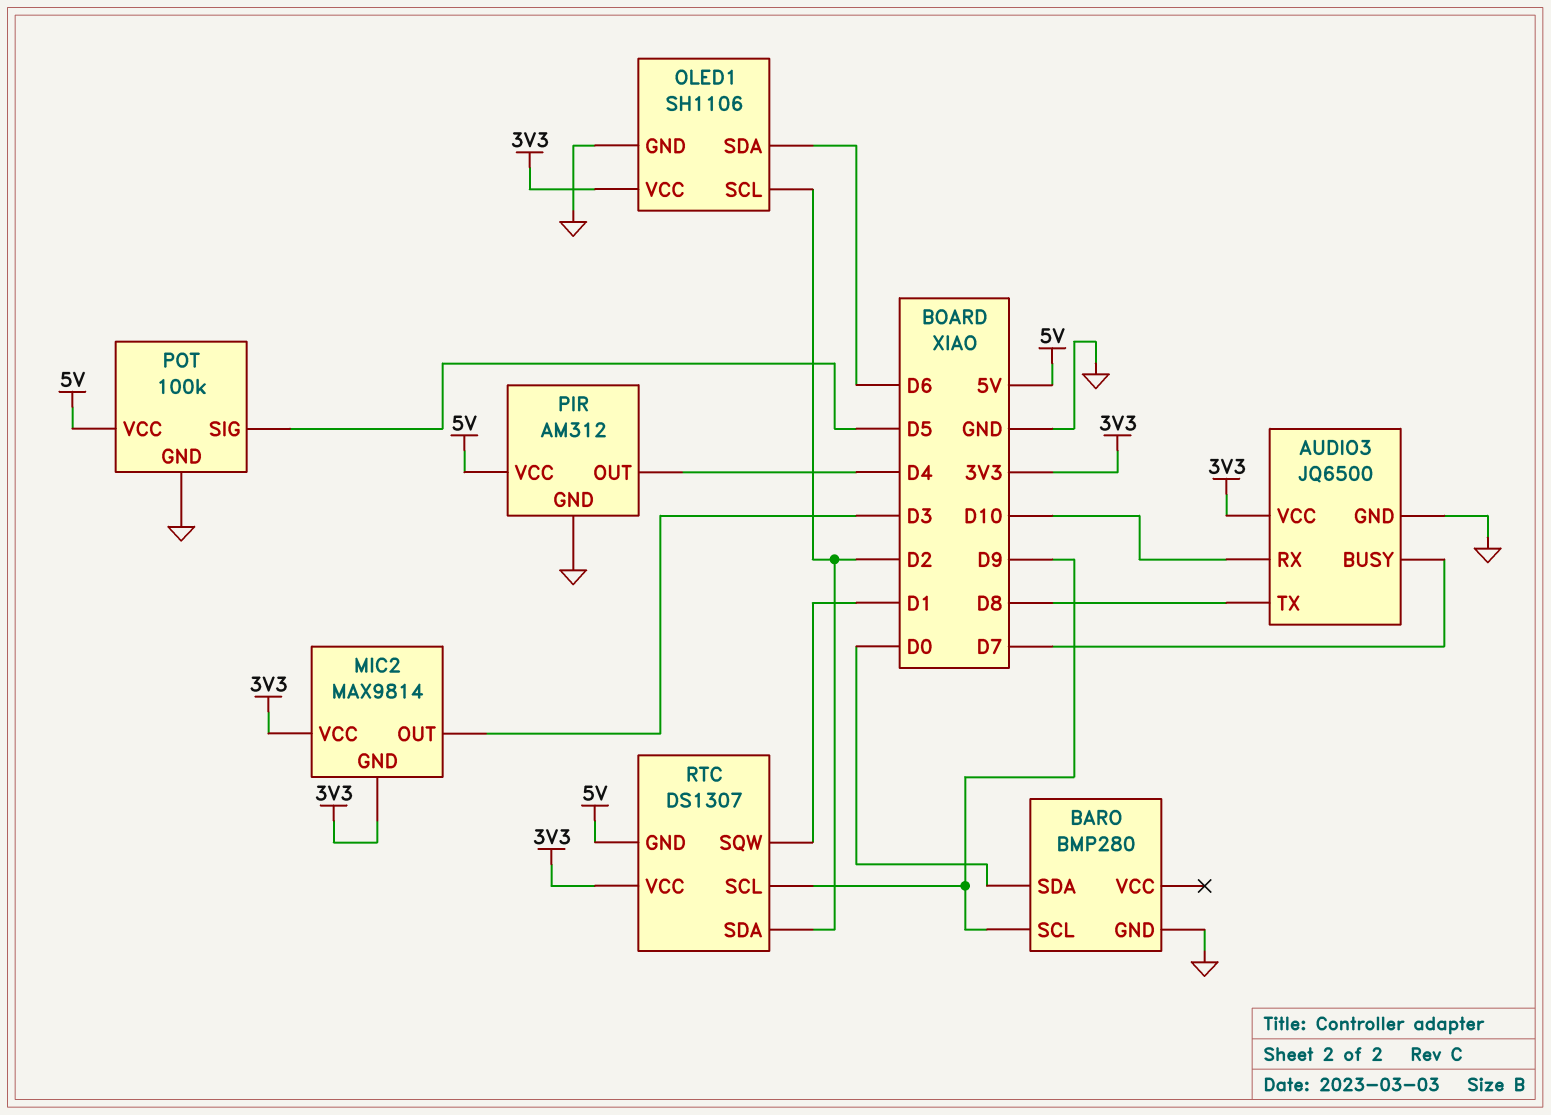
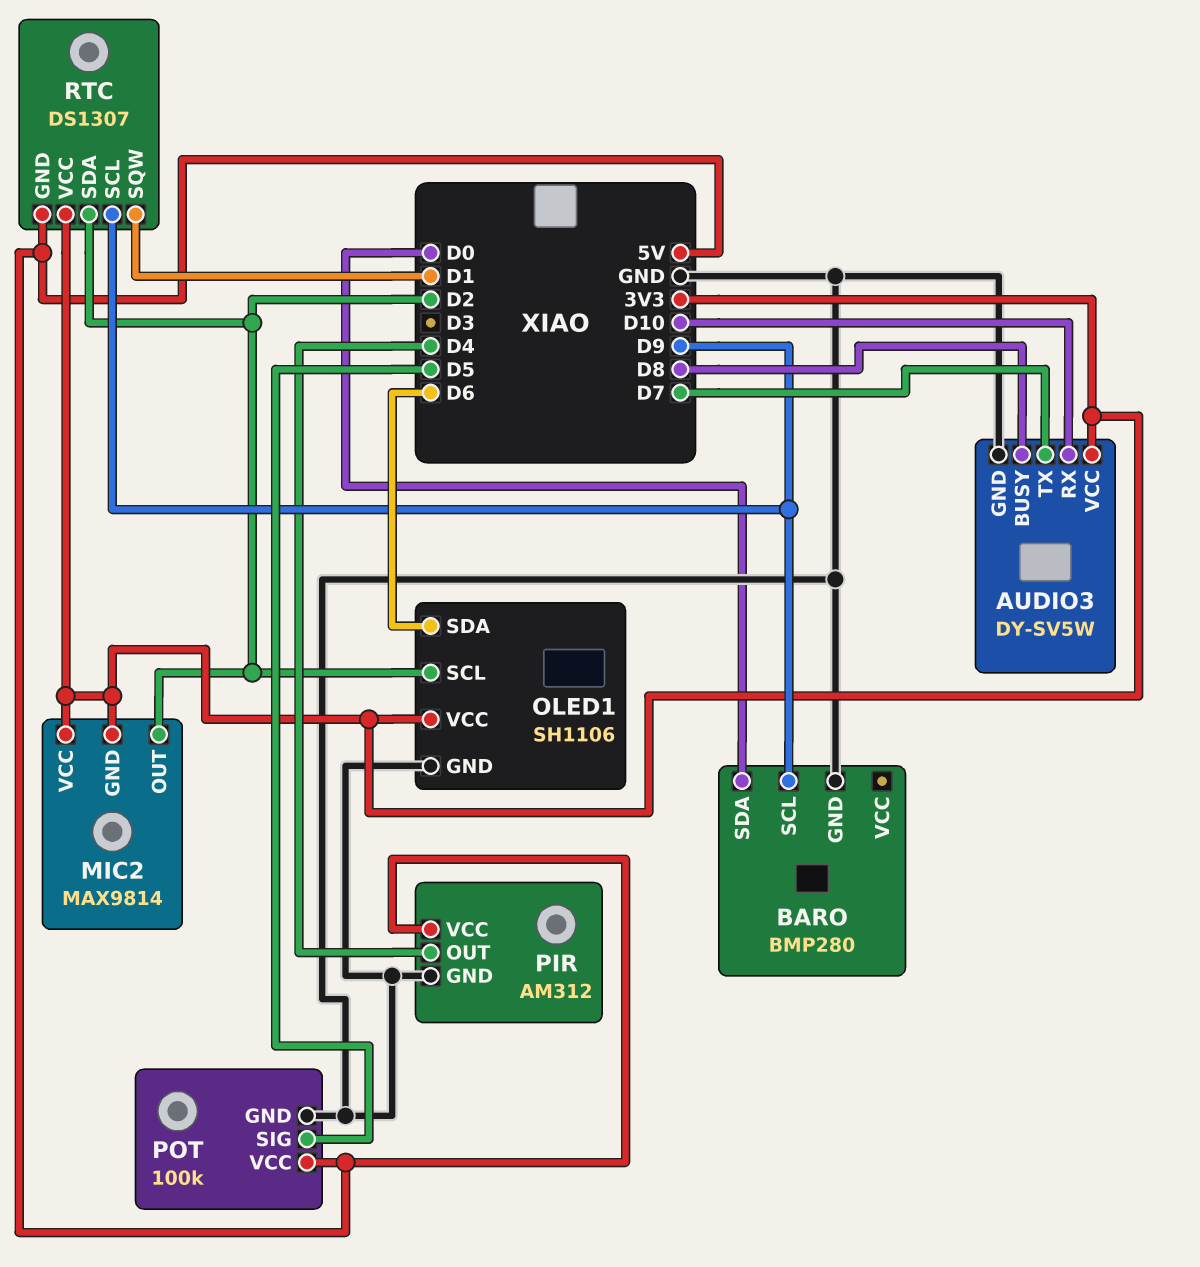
AUDIO3: JQ6500 -> DY-SV5W
AUDIO3 pin BUSY: D7 -> D8
AUDIO3 pin TX: D8 -> D7
MIC2 pin OUT: D3 -> D2

